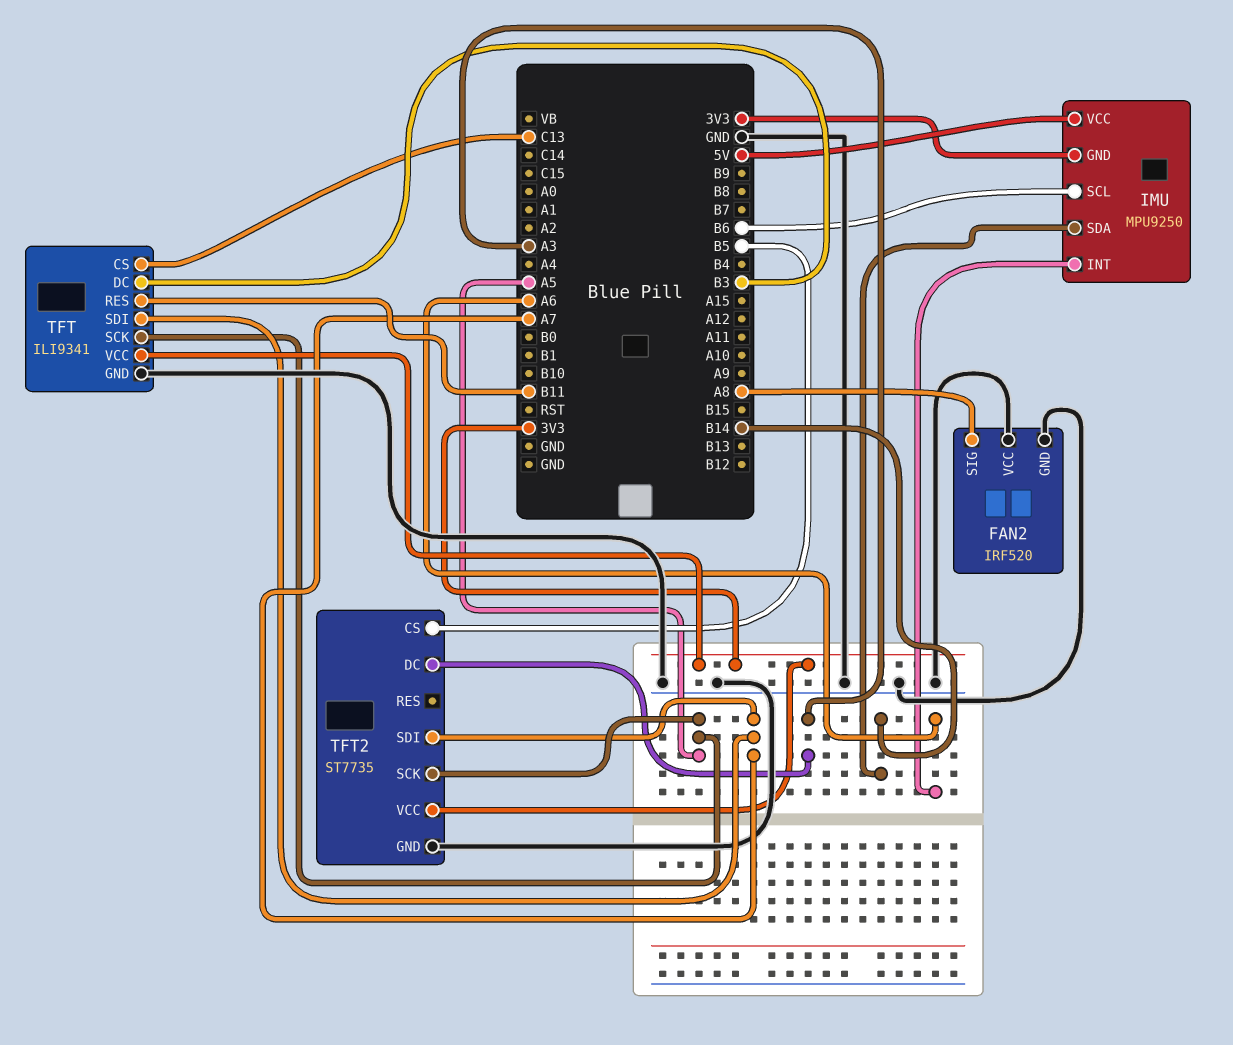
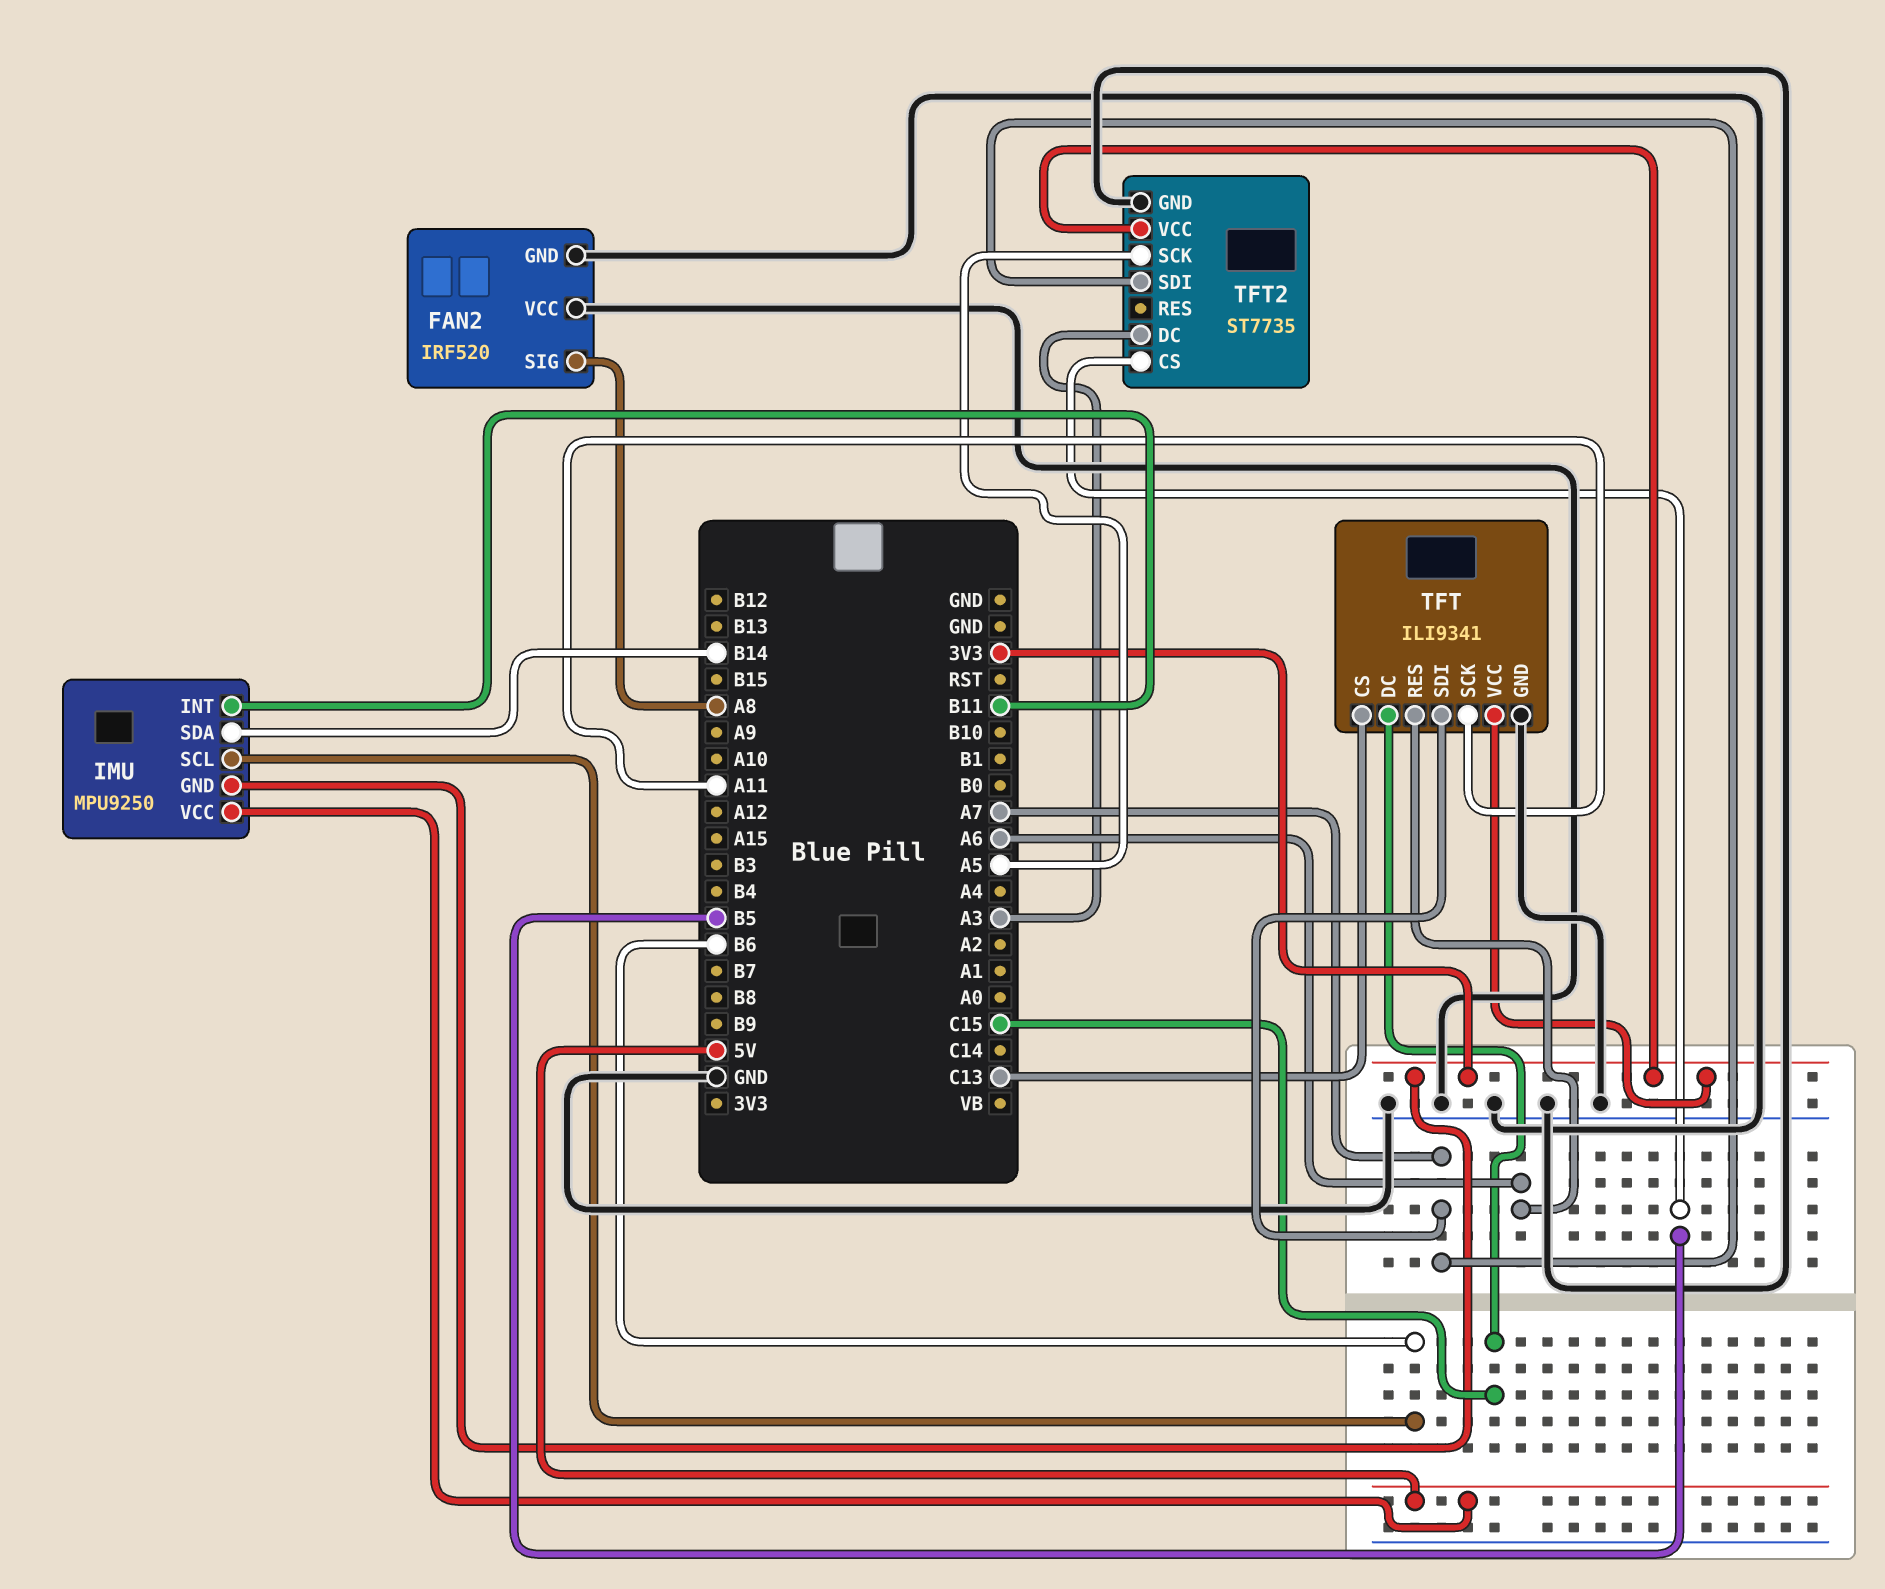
IMU pin INT: A6 -> B11
TFT pin DC: B3 -> C15
TFT pin RES: B11 -> A6
TFT pin SCK: A5 -> A11

